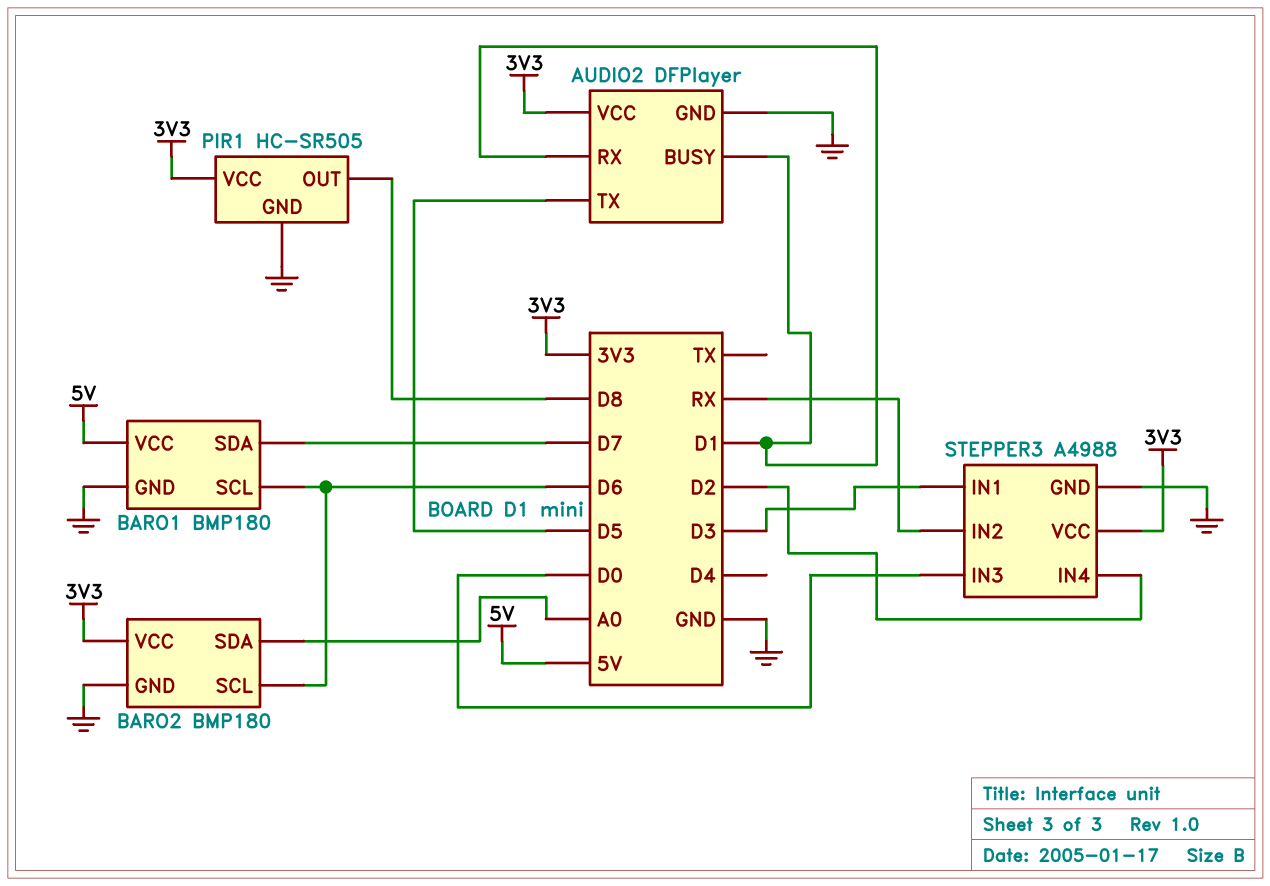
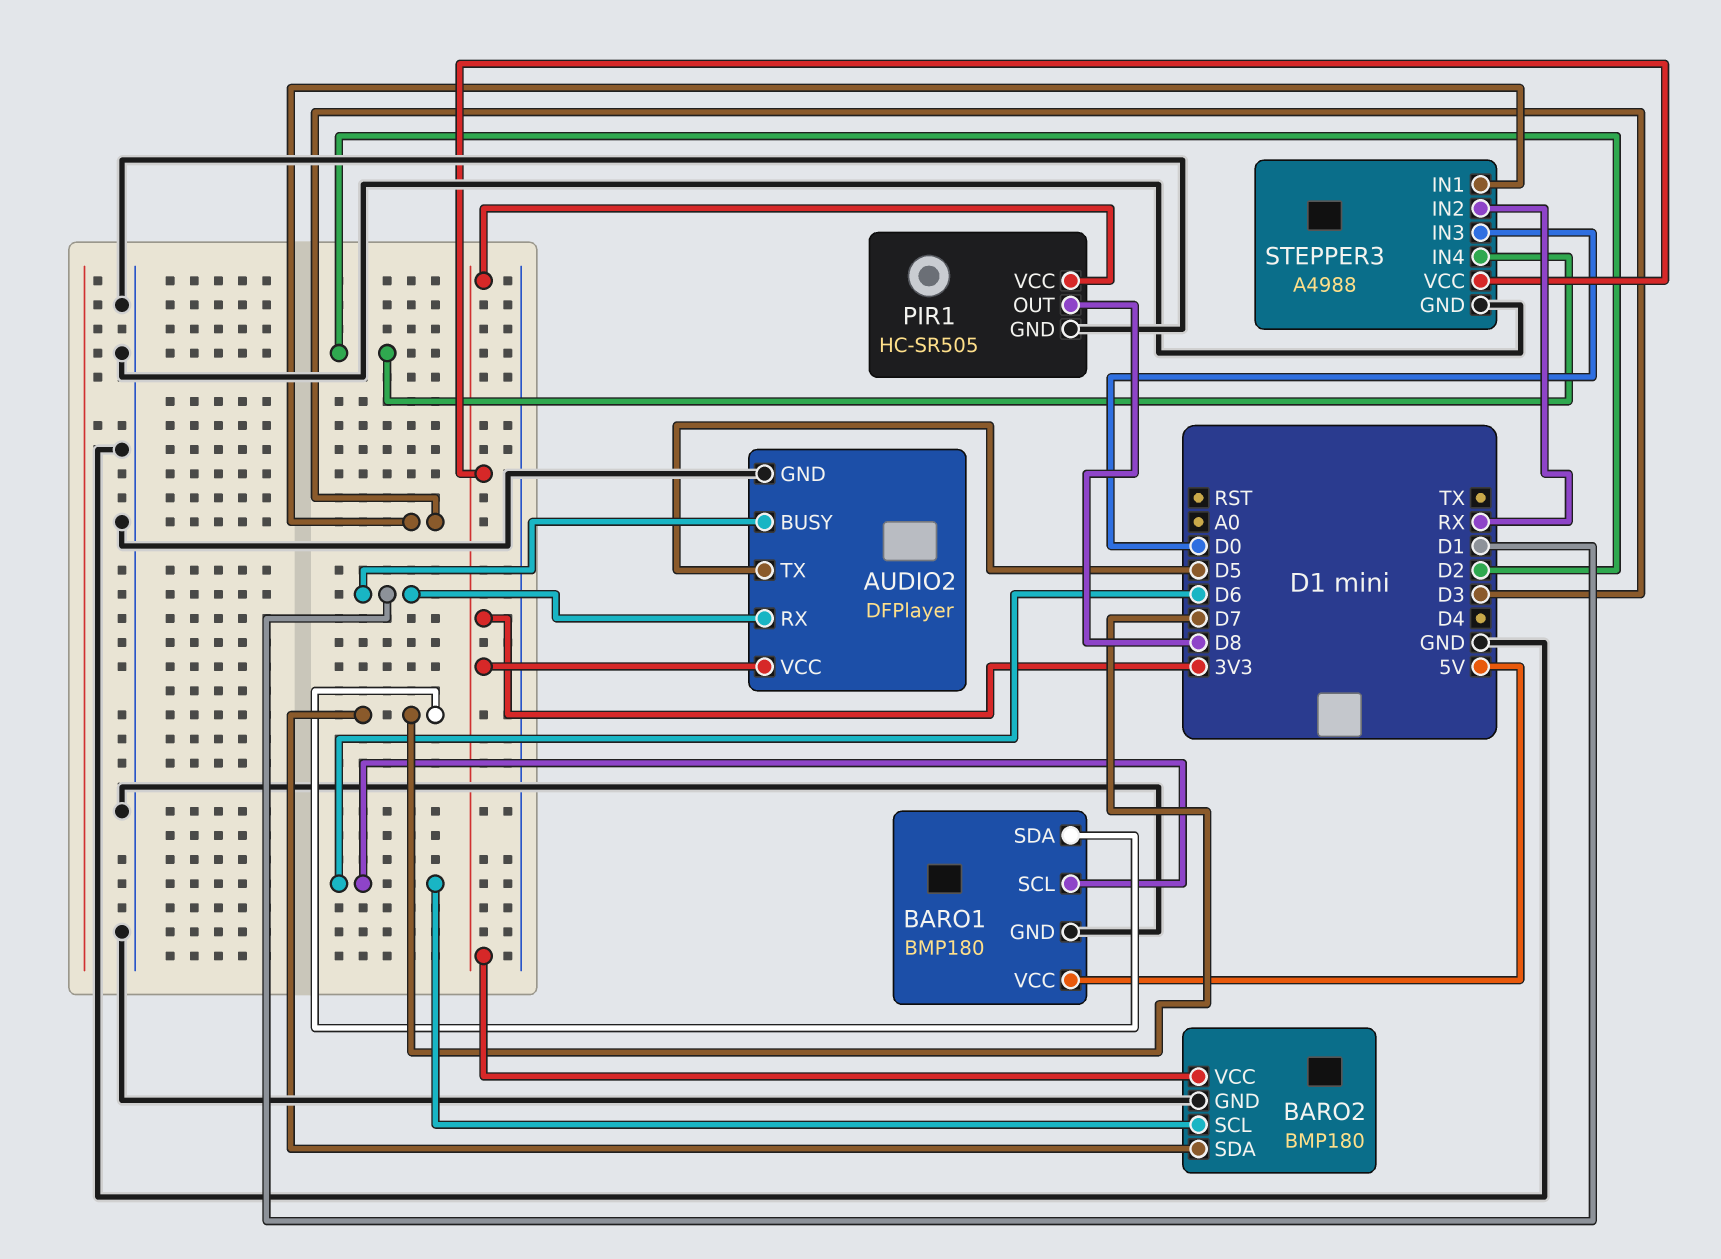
BARO2 pin SDA: A0 -> D7

